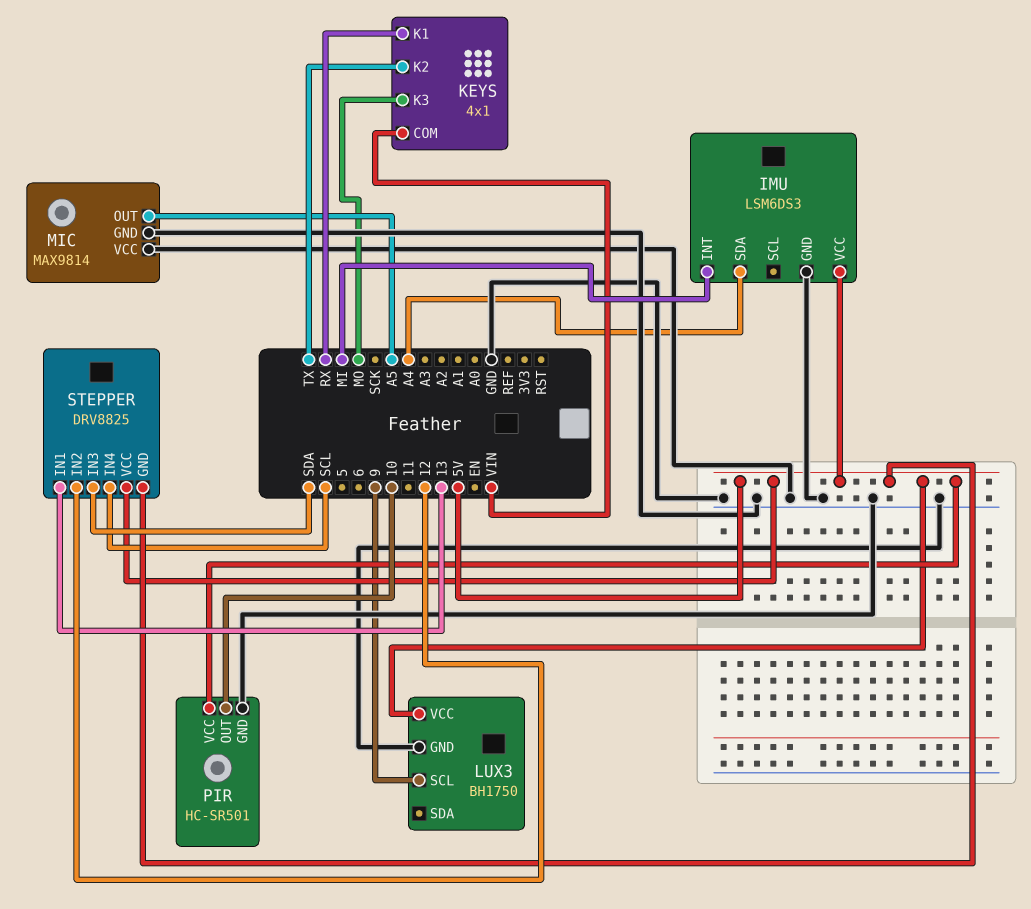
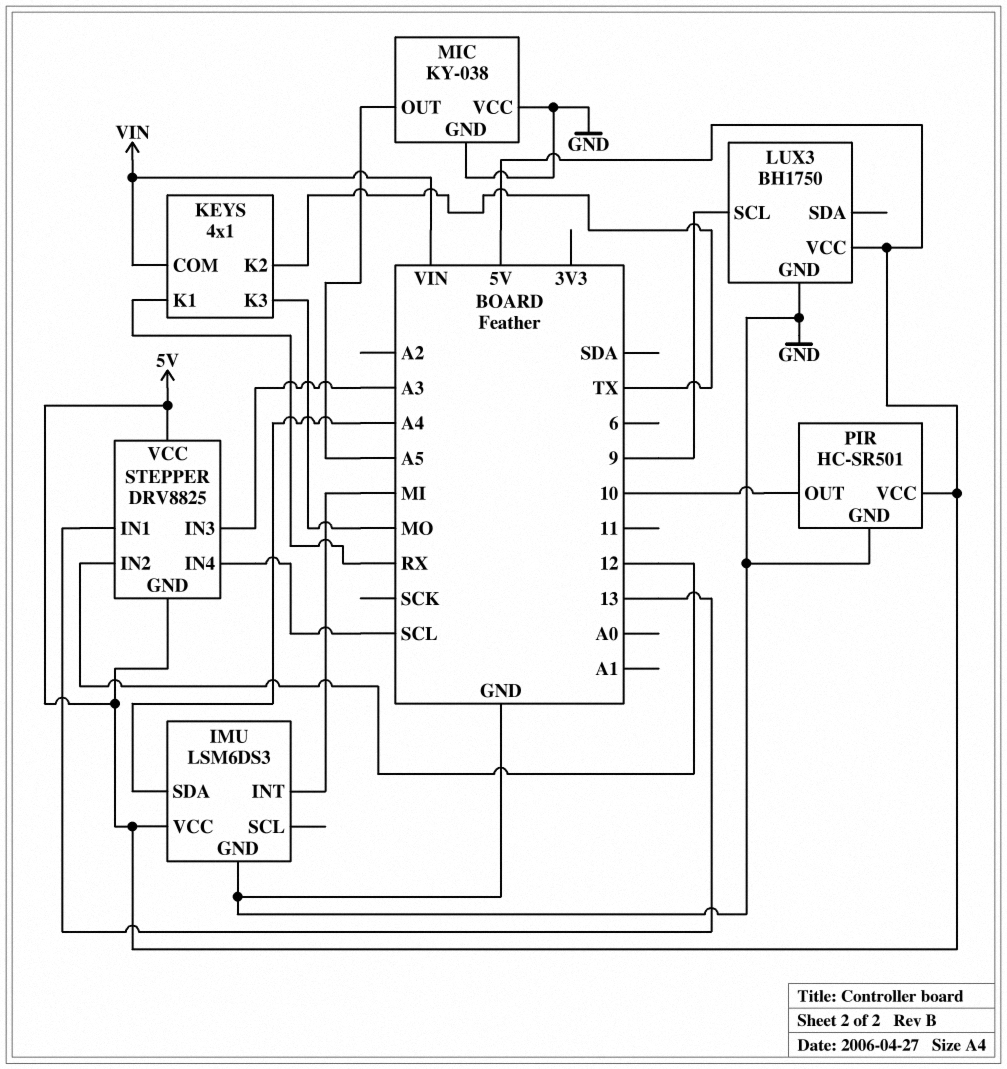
MIC: MAX9814 -> KY-038
STEPPER pin IN3: SDA -> A3

